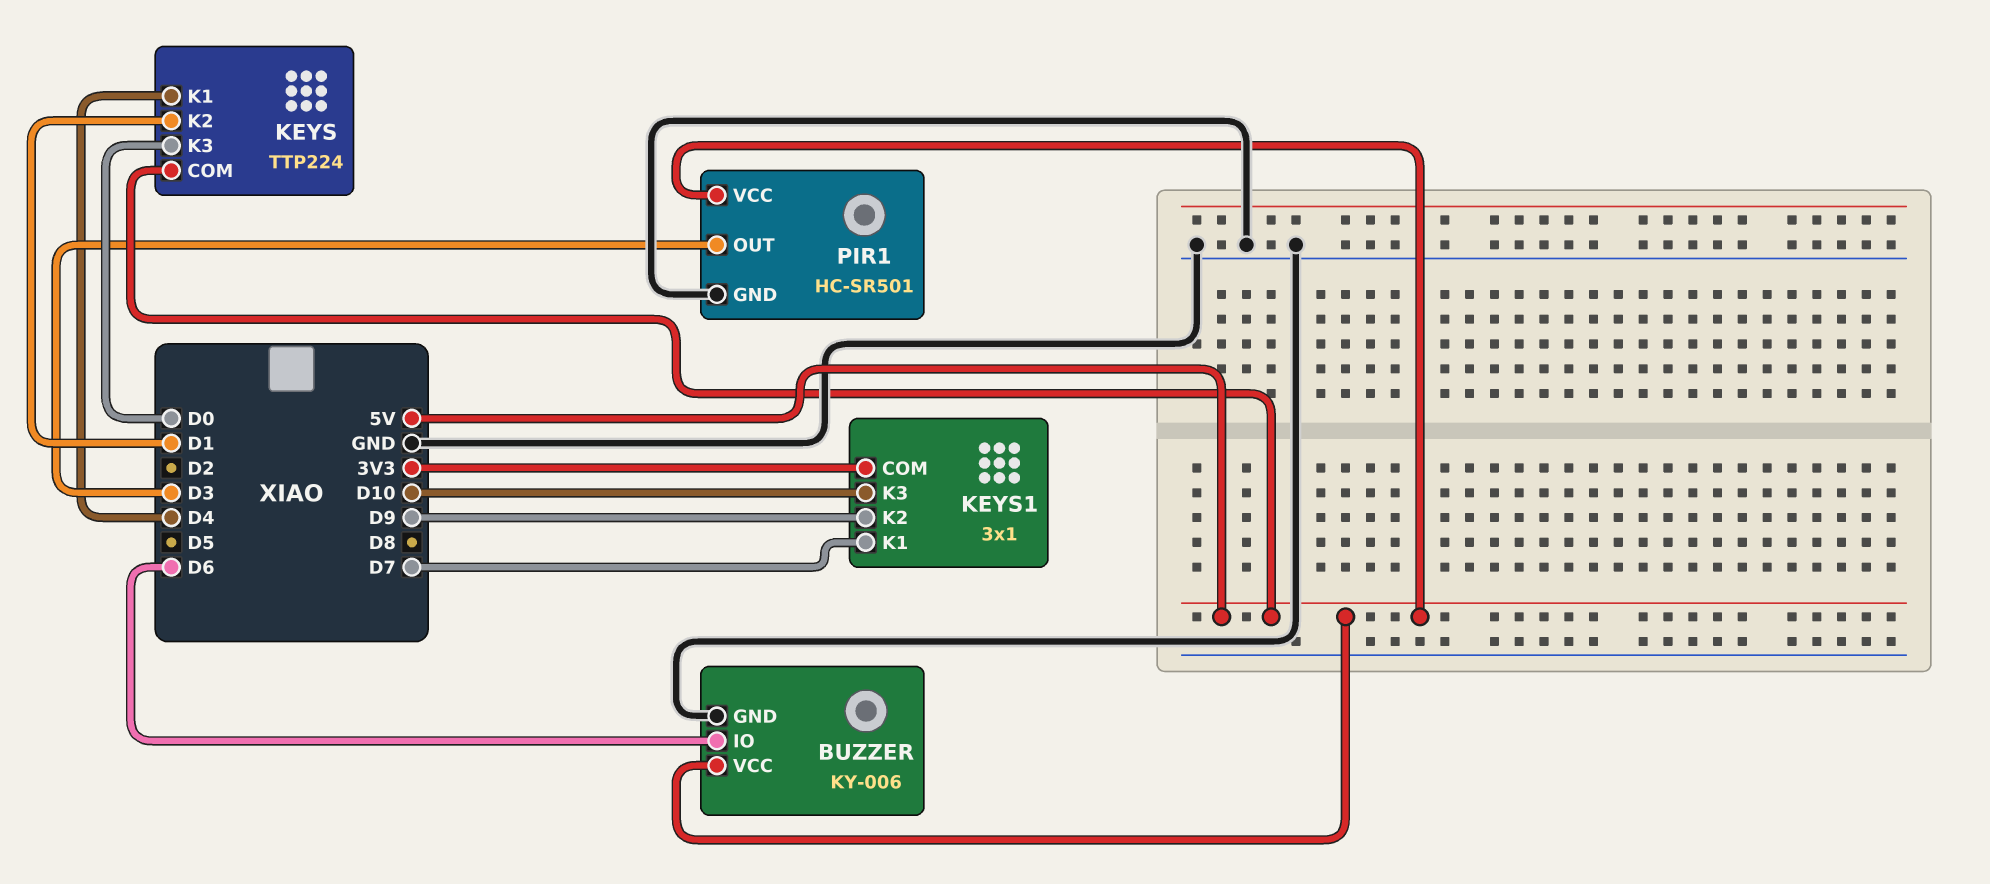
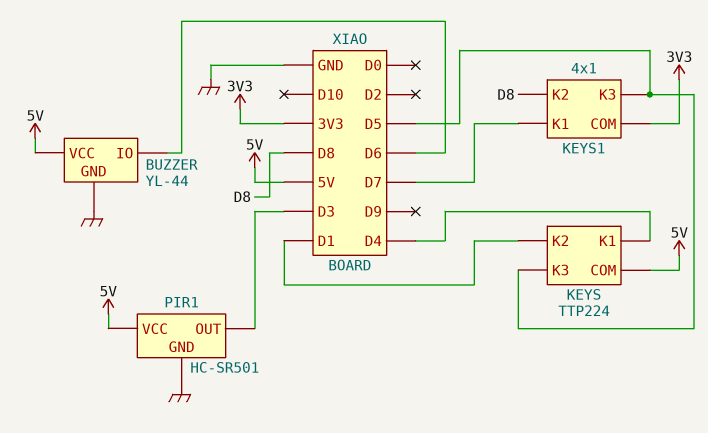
BUZZER: KY-006 -> YL-44
KEYS pin K3: D0 -> D5
KEYS1: 3x1 -> 4x1
KEYS1 pin K2: D9 -> D8
KEYS1 pin K3: D10 -> D5

